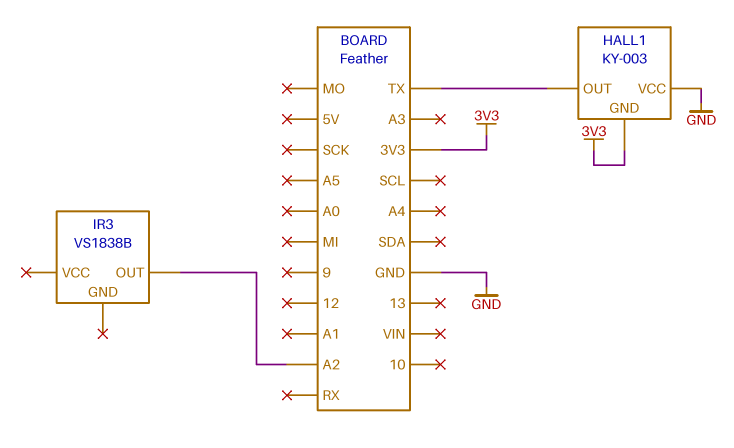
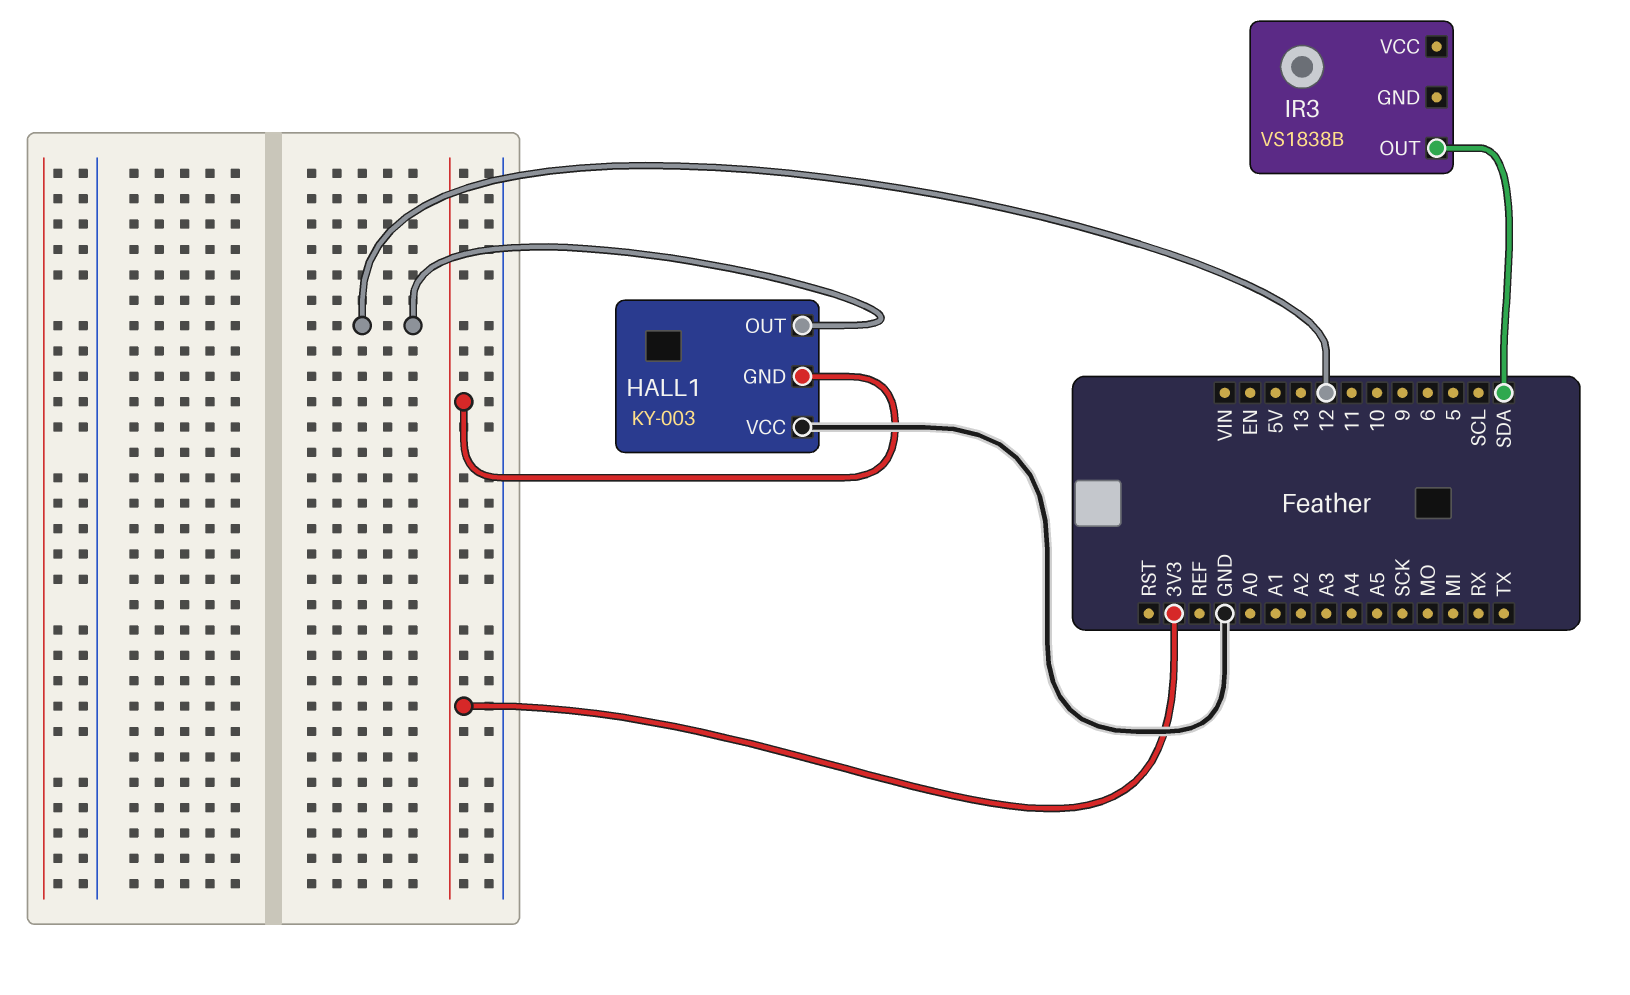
HALL1 pin OUT: TX -> 12
IR3 pin OUT: A2 -> SDA

